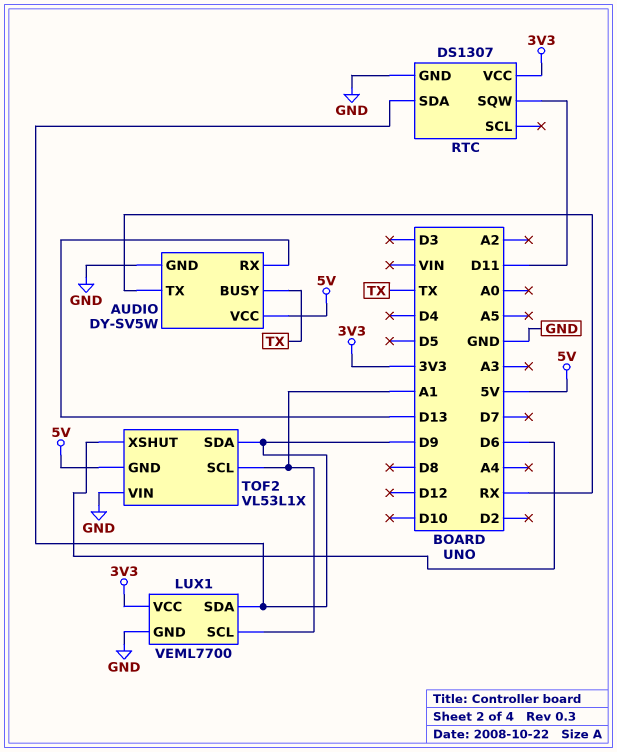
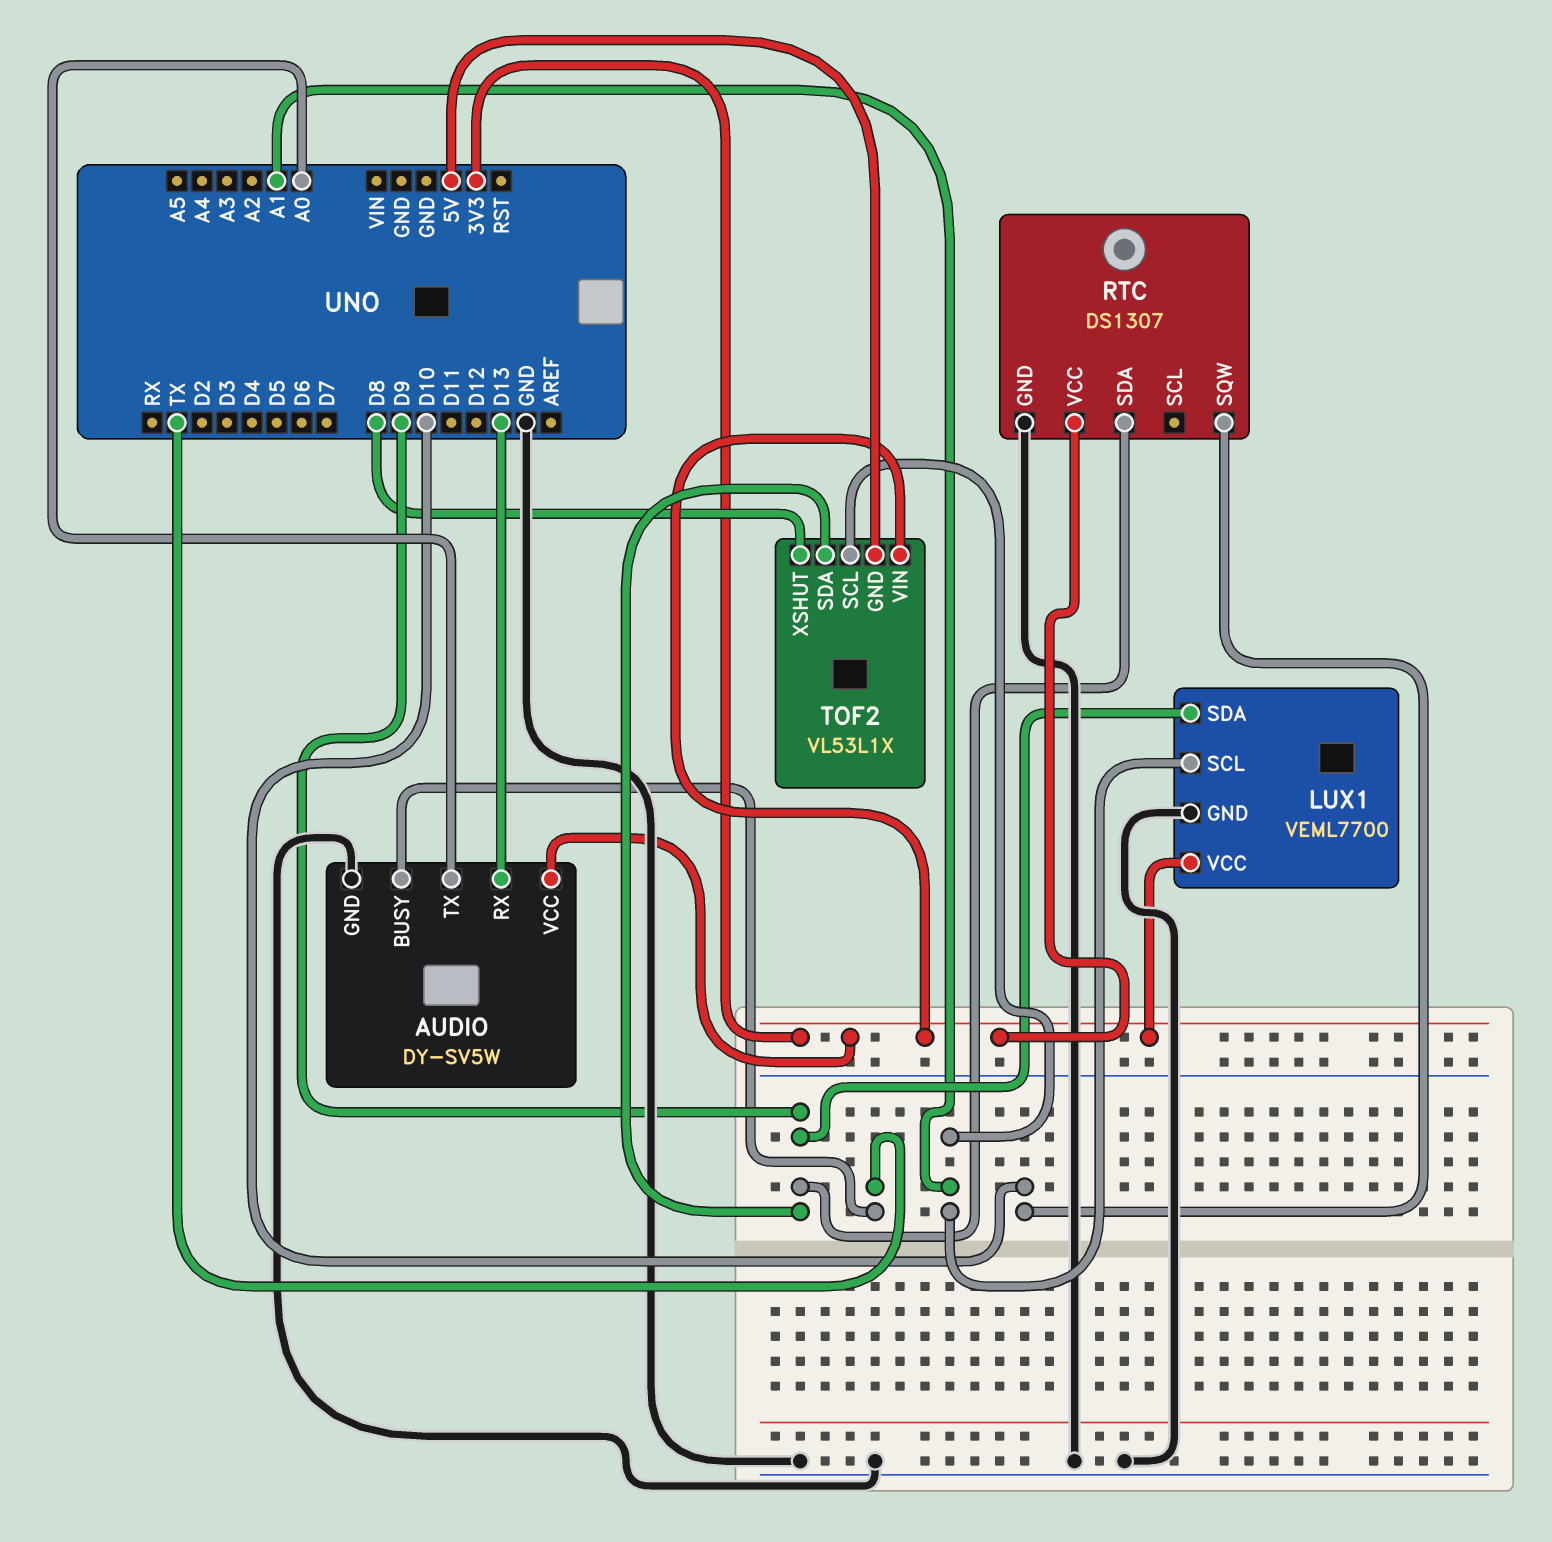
AUDIO pin TX: RX -> A0
AUDIO pin VCC: 5V -> 3V3
RTC pin SQW: D11 -> D10
TOF2 pin VIN: GND -> 3V3
TOF2 pin XSHUT: D6 -> D8

